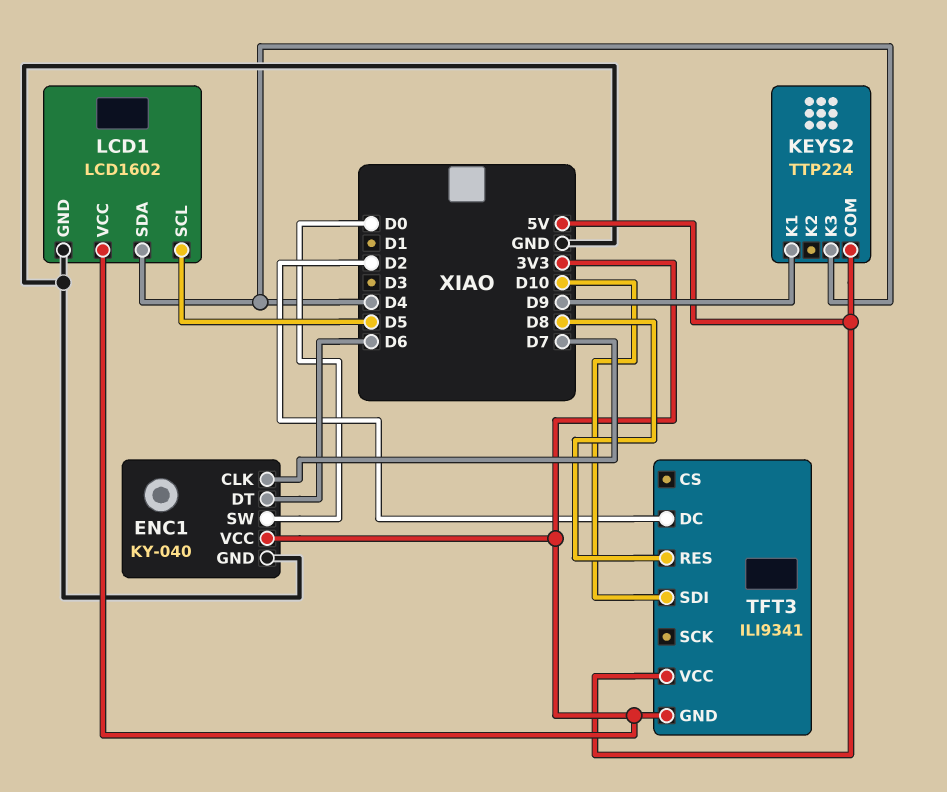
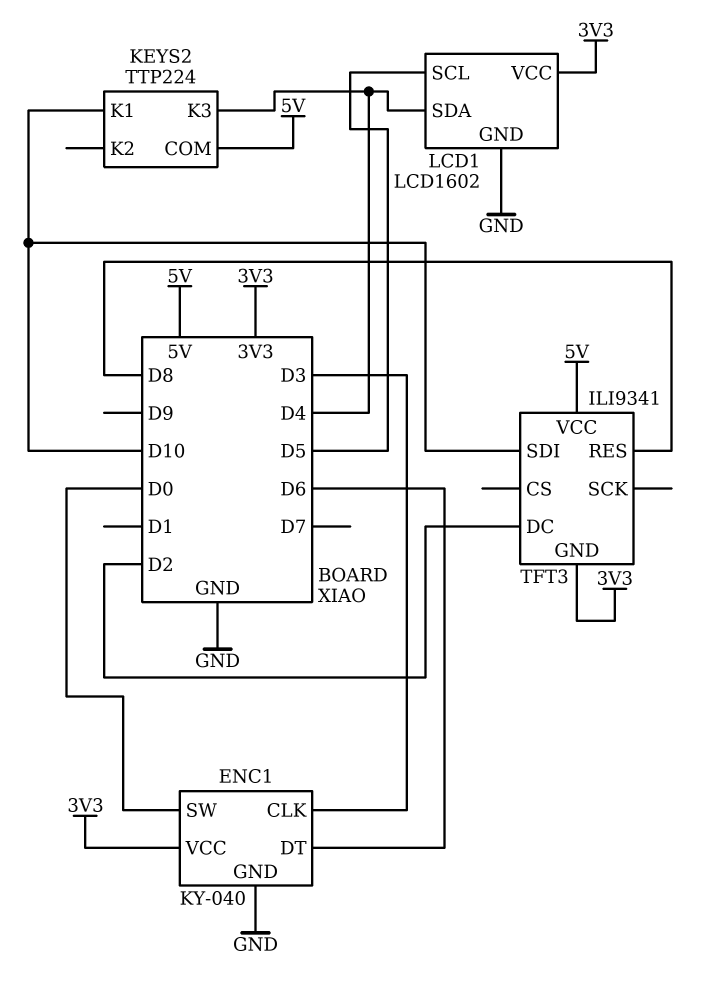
ENC1 pin CLK: D7 -> D3
KEYS2 pin K1: D9 -> D10

